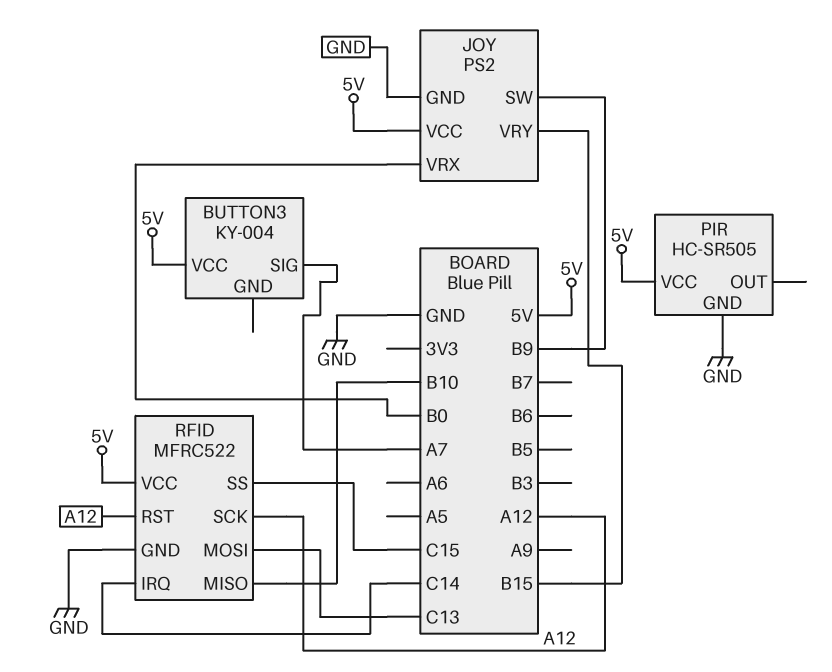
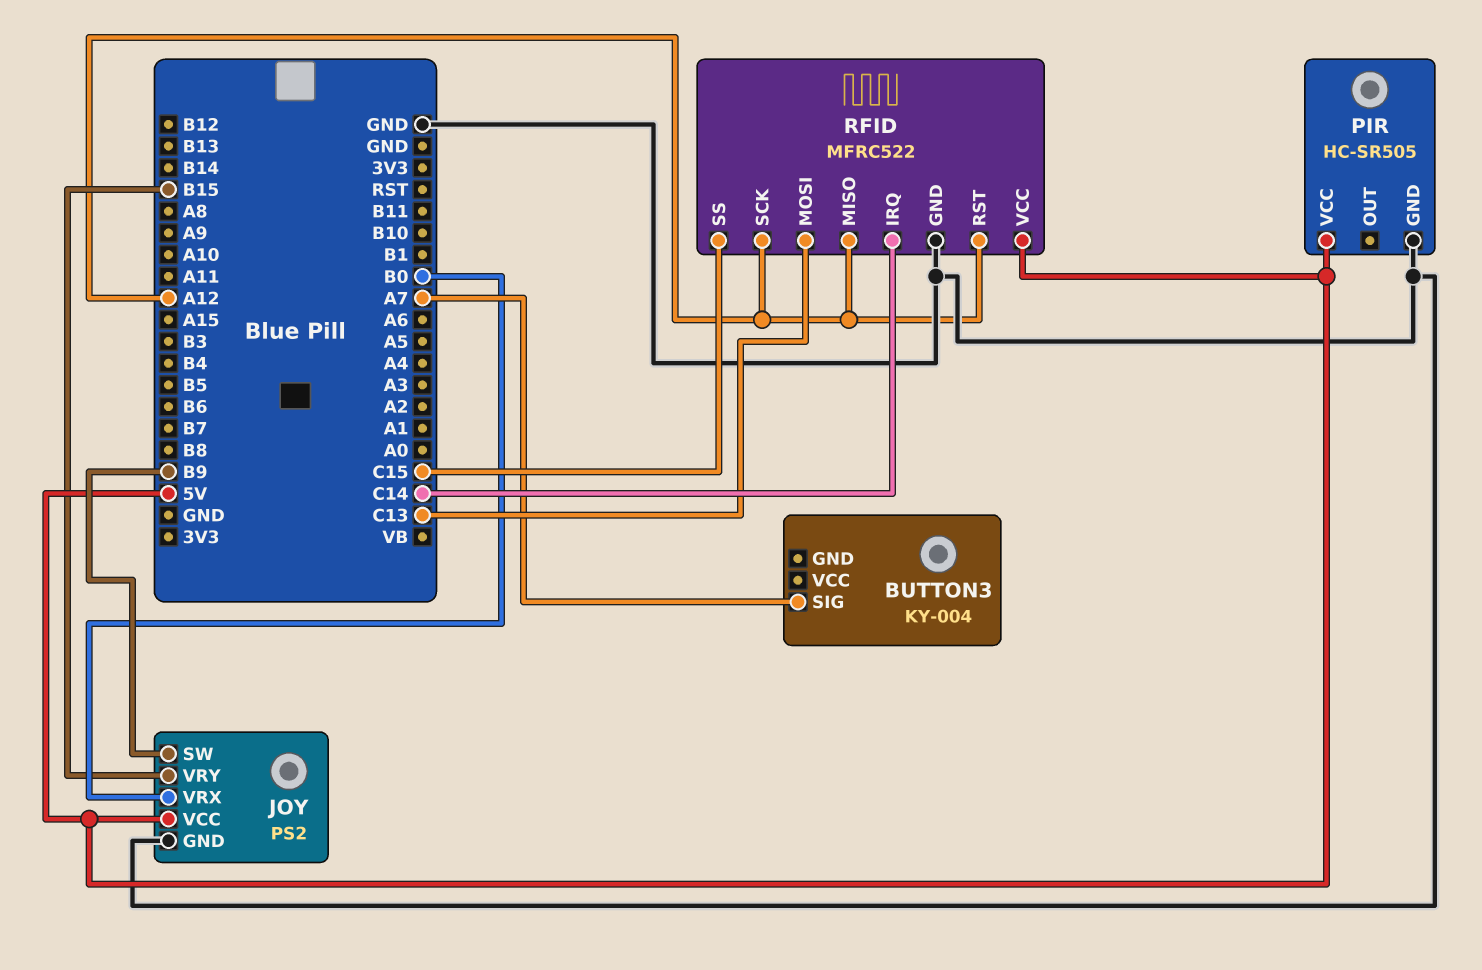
BUTTON3 pin VCC: 5V -> none
RFID pin MISO: B10 -> A12

